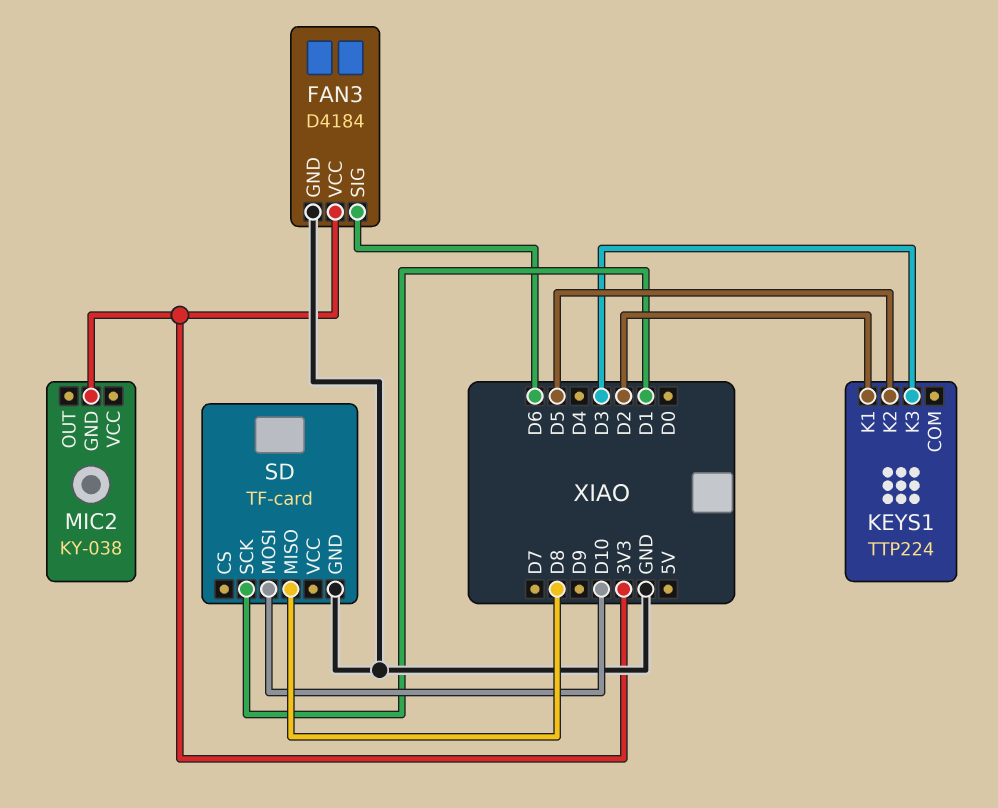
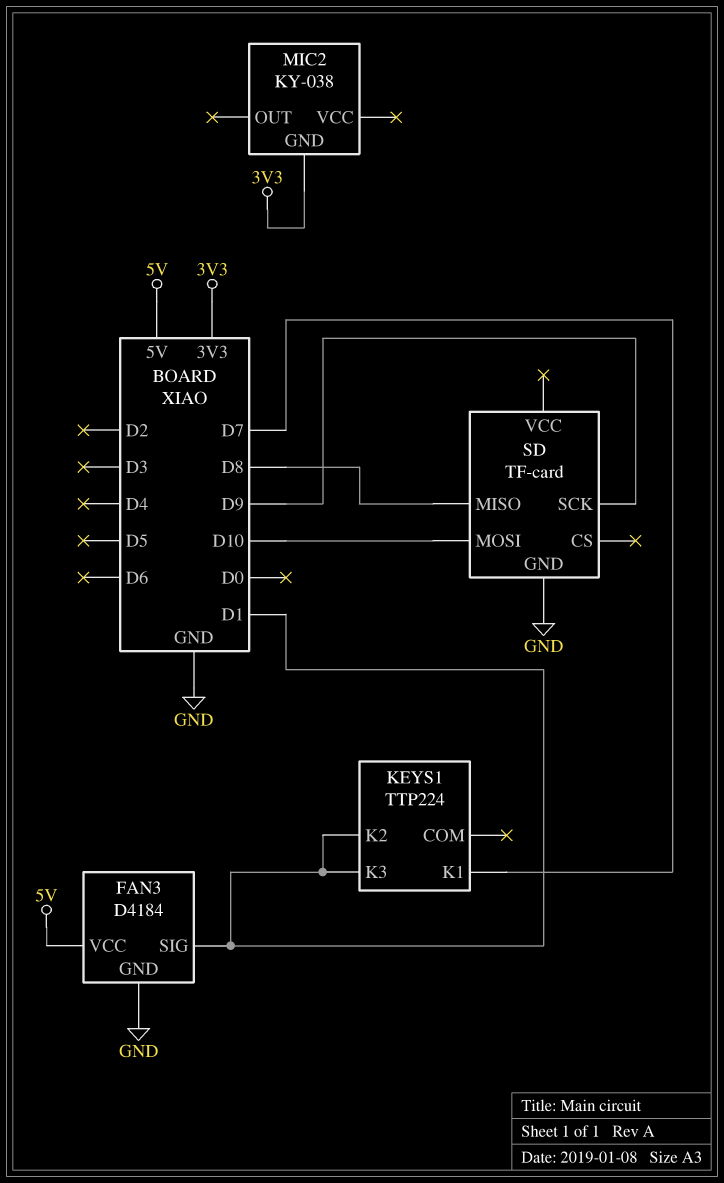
FAN3 pin SIG: D6 -> D1
FAN3 pin VCC: 3V3 -> 5V
KEYS1 pin K1: D2 -> D7
KEYS1 pin K2: D5 -> D1
KEYS1 pin K3: D3 -> D1
SD pin SCK: D1 -> D9

